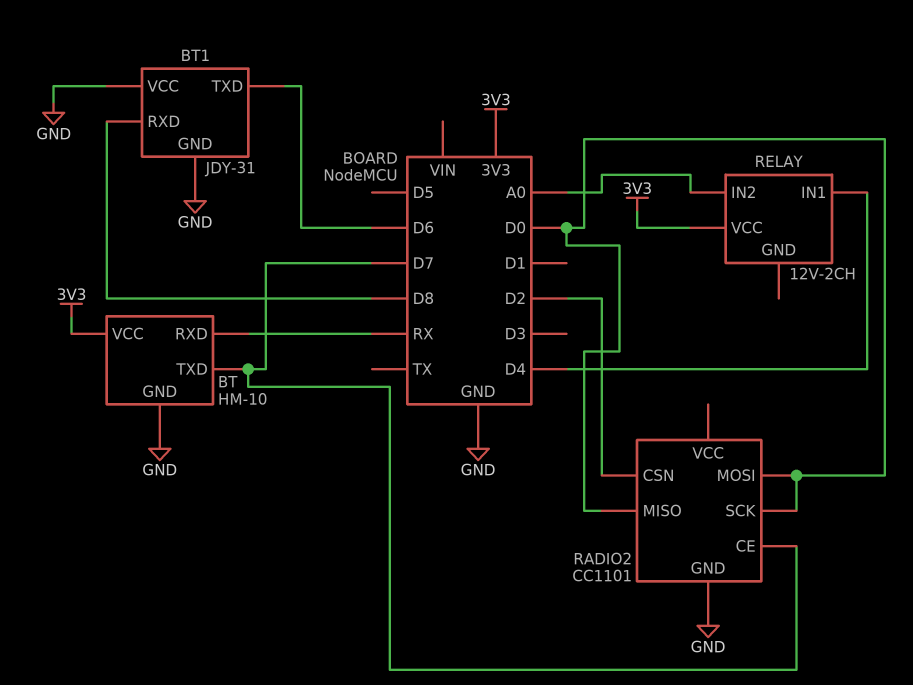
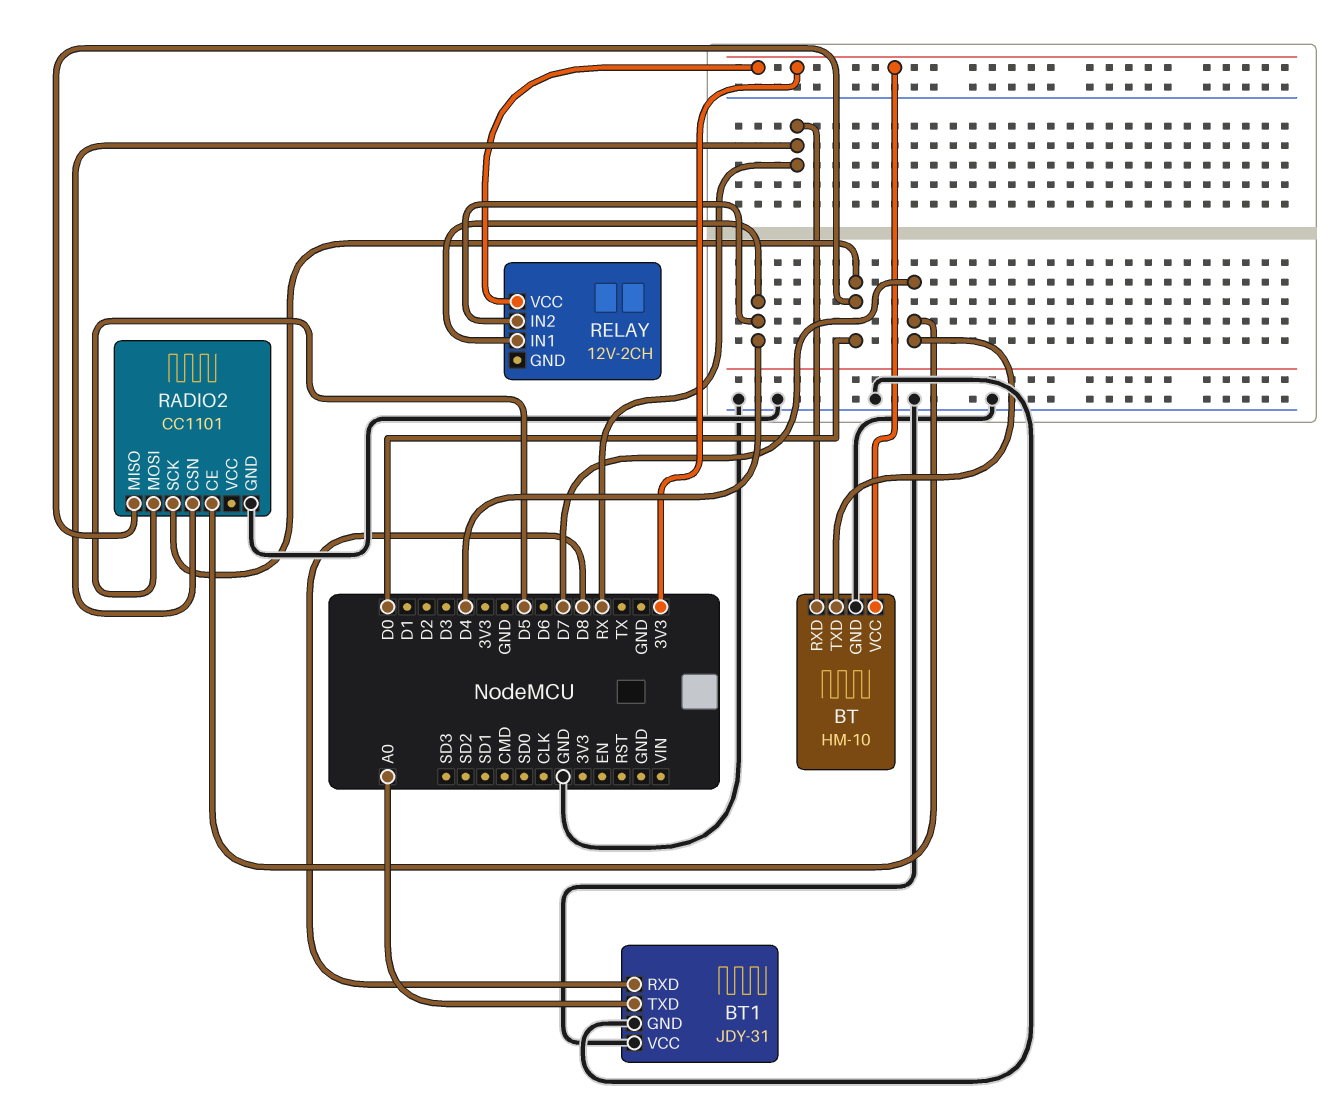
BT1 pin TXD: D6 -> A0
RADIO2 pin CSN: D2 -> RX
RADIO2 pin MOSI: D0 -> D5
RELAY pin IN2: A0 -> D4

